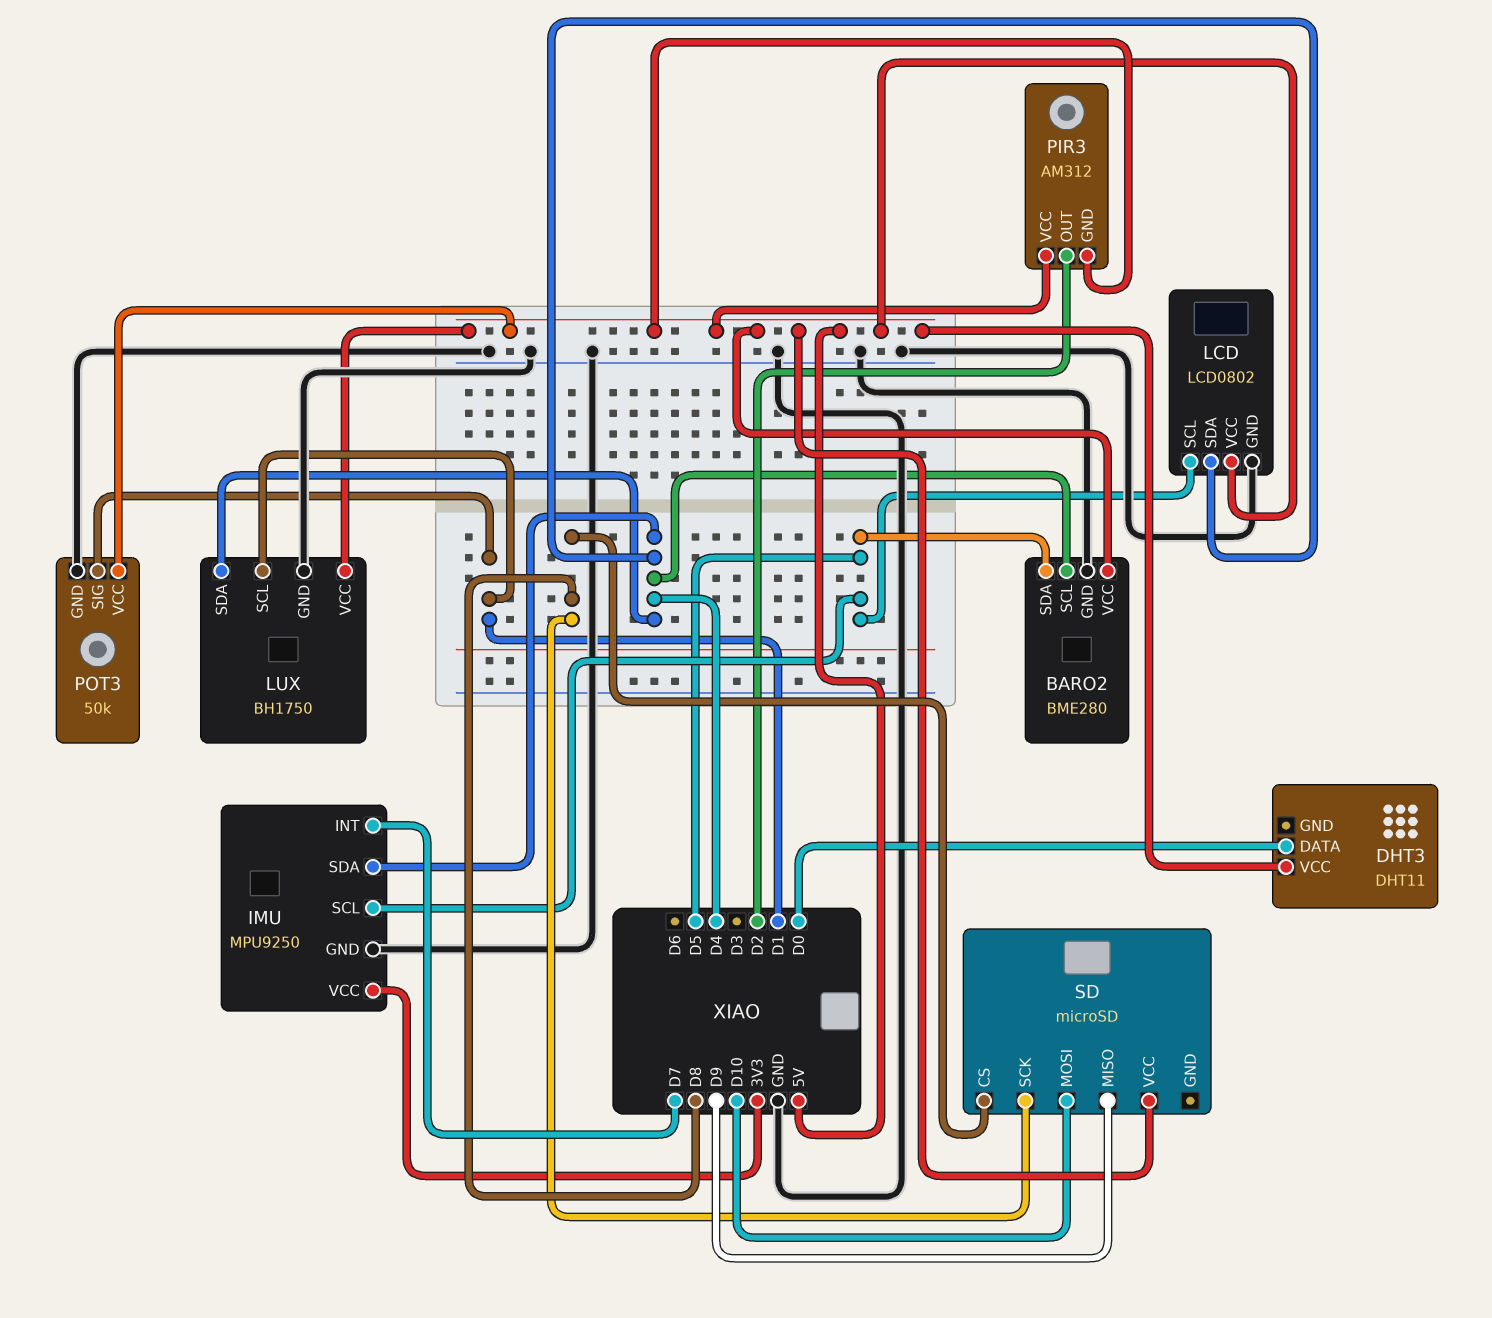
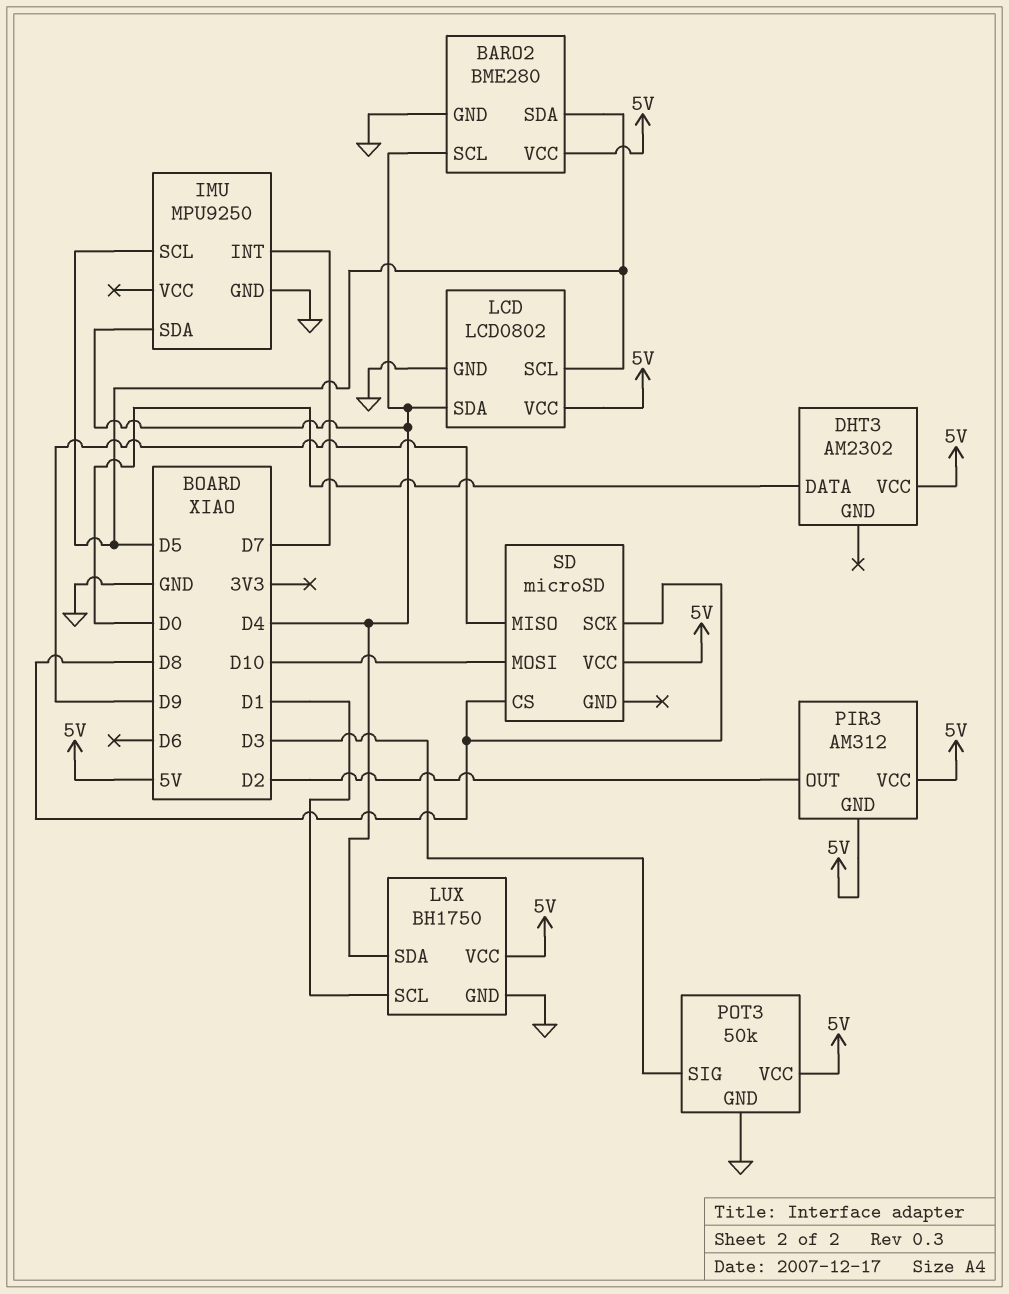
DHT3: DHT11 -> AM2302
IMU pin VCC: 3V3 -> none
POT3 pin SIG: D1 -> D3

